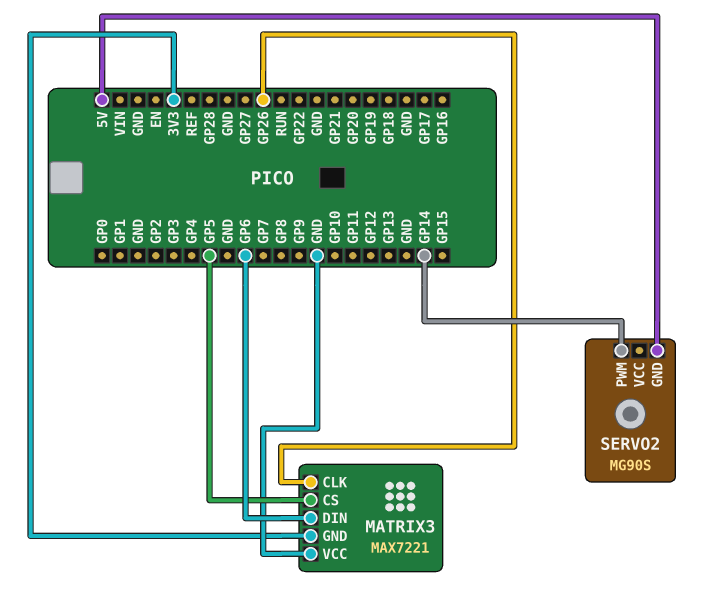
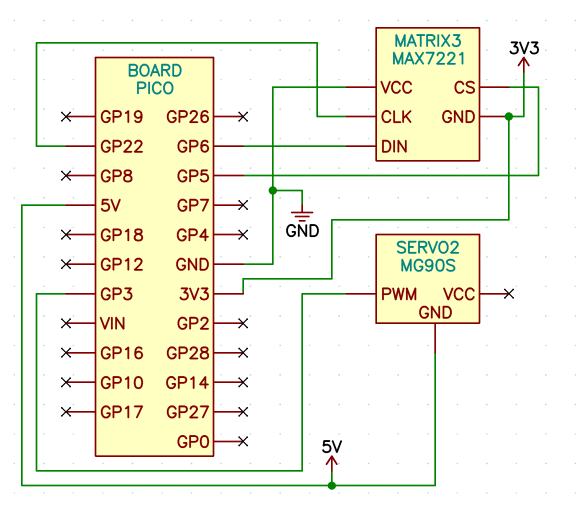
MATRIX3 pin CLK: GP26 -> GP22
SERVO2 pin PWM: GP14 -> GP3

